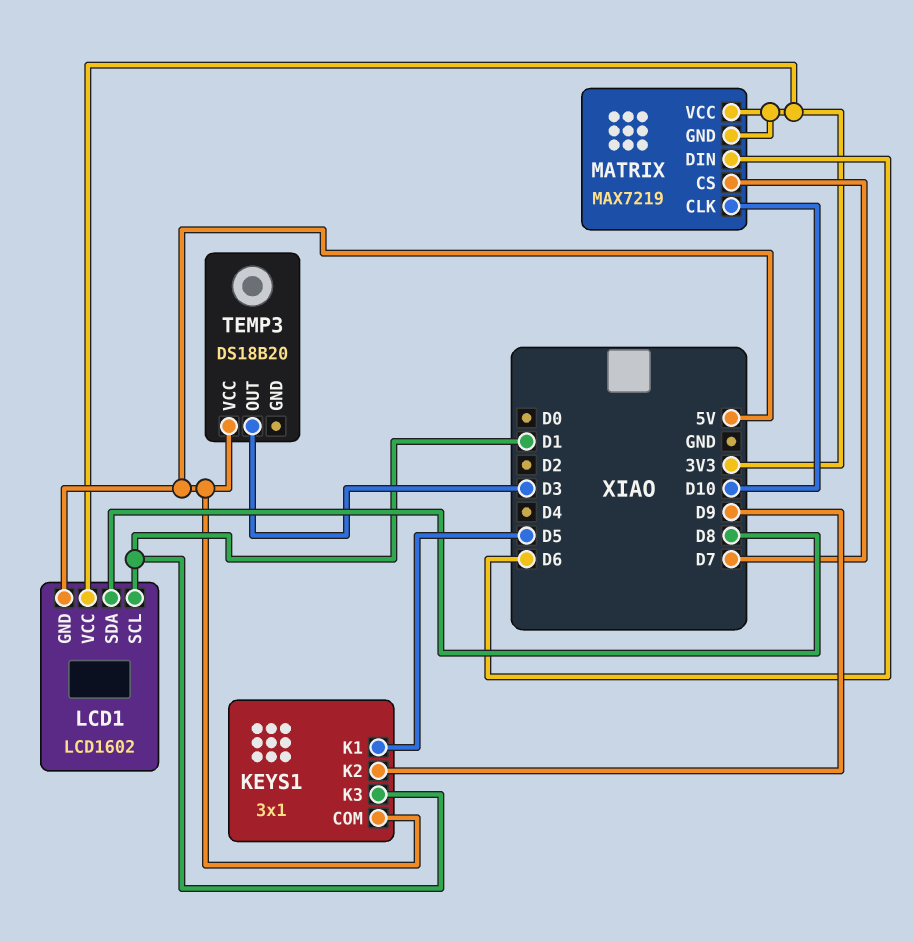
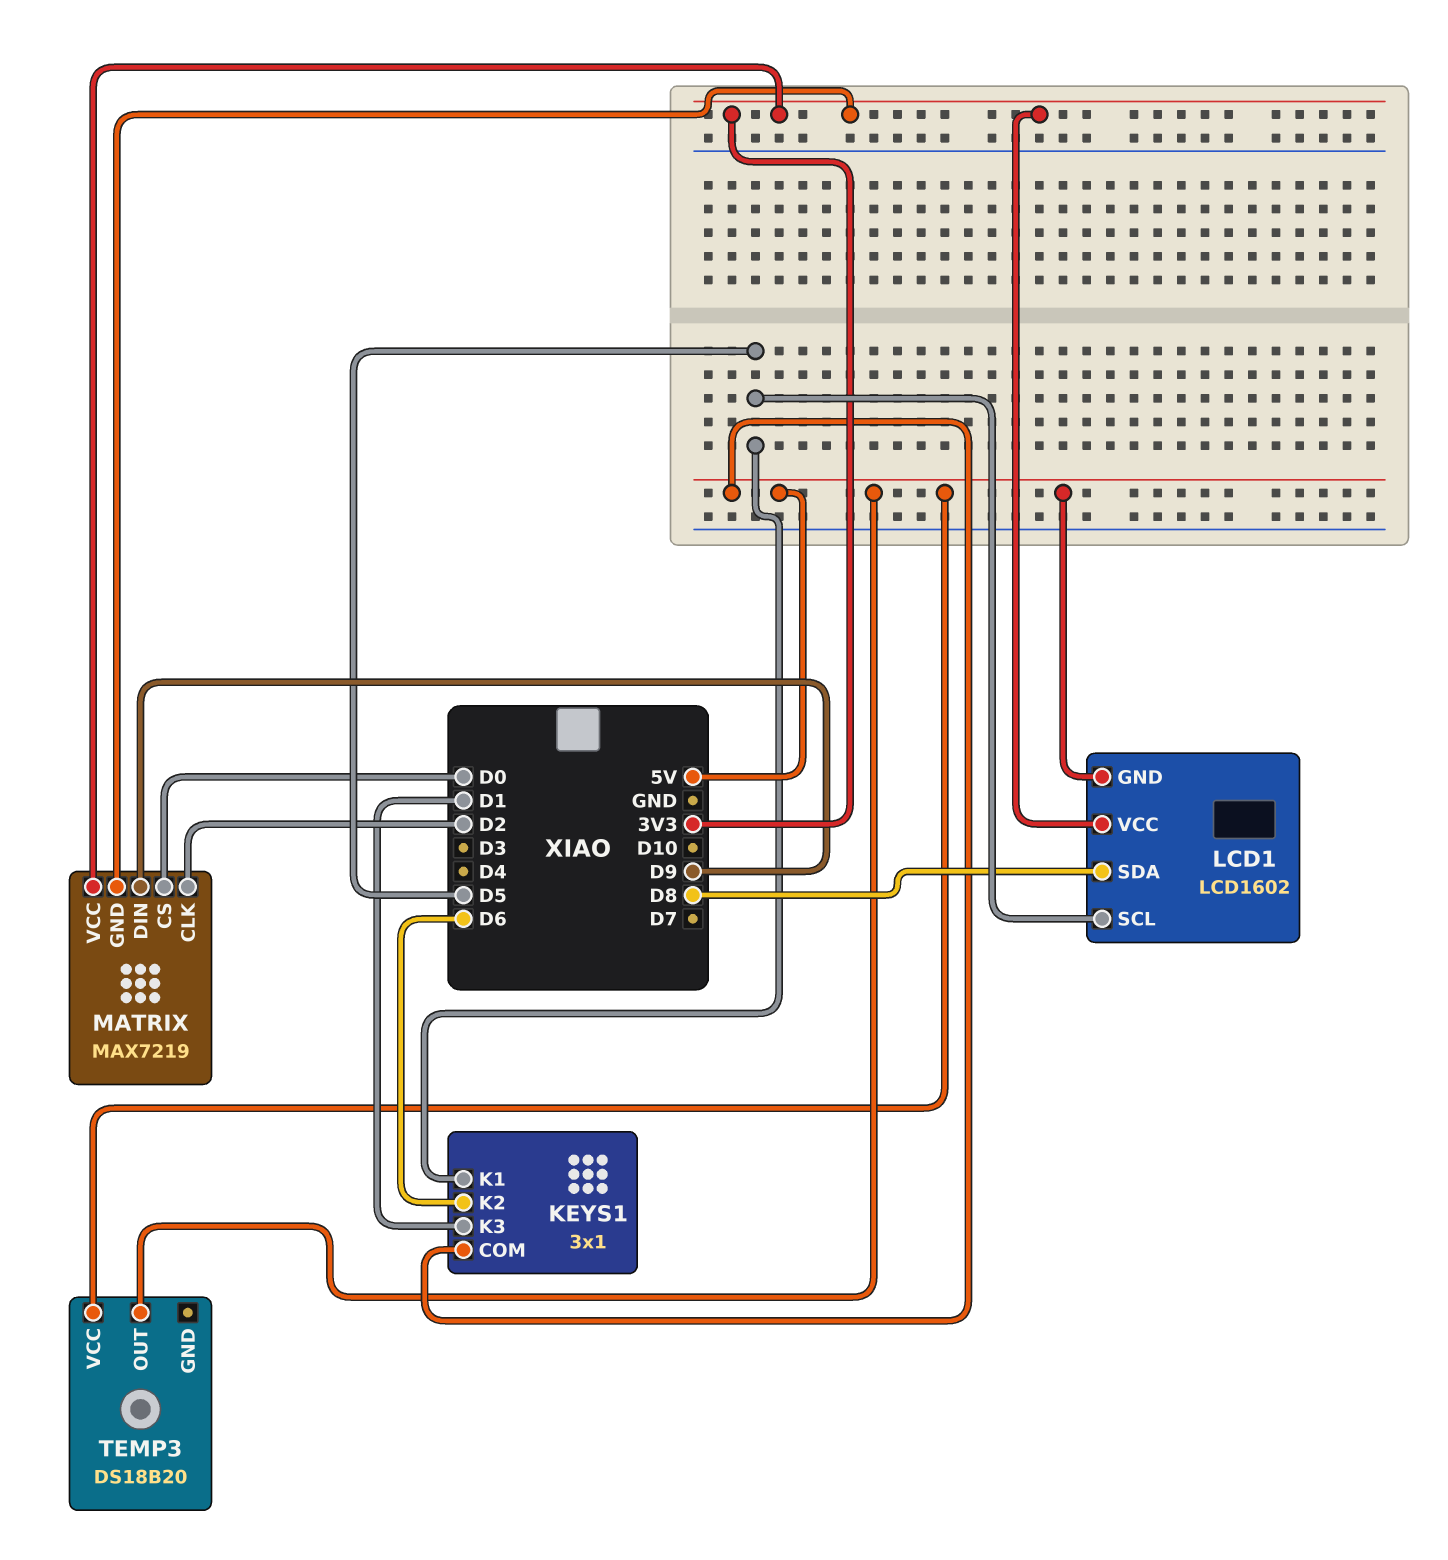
KEYS1 pin K2: D9 -> D6
LCD1 pin SCL: D1 -> D5
MATRIX pin CLK: D10 -> D2
MATRIX pin CS: D7 -> D0
MATRIX pin DIN: D6 -> D9
TEMP3 pin OUT: D3 -> 5V

